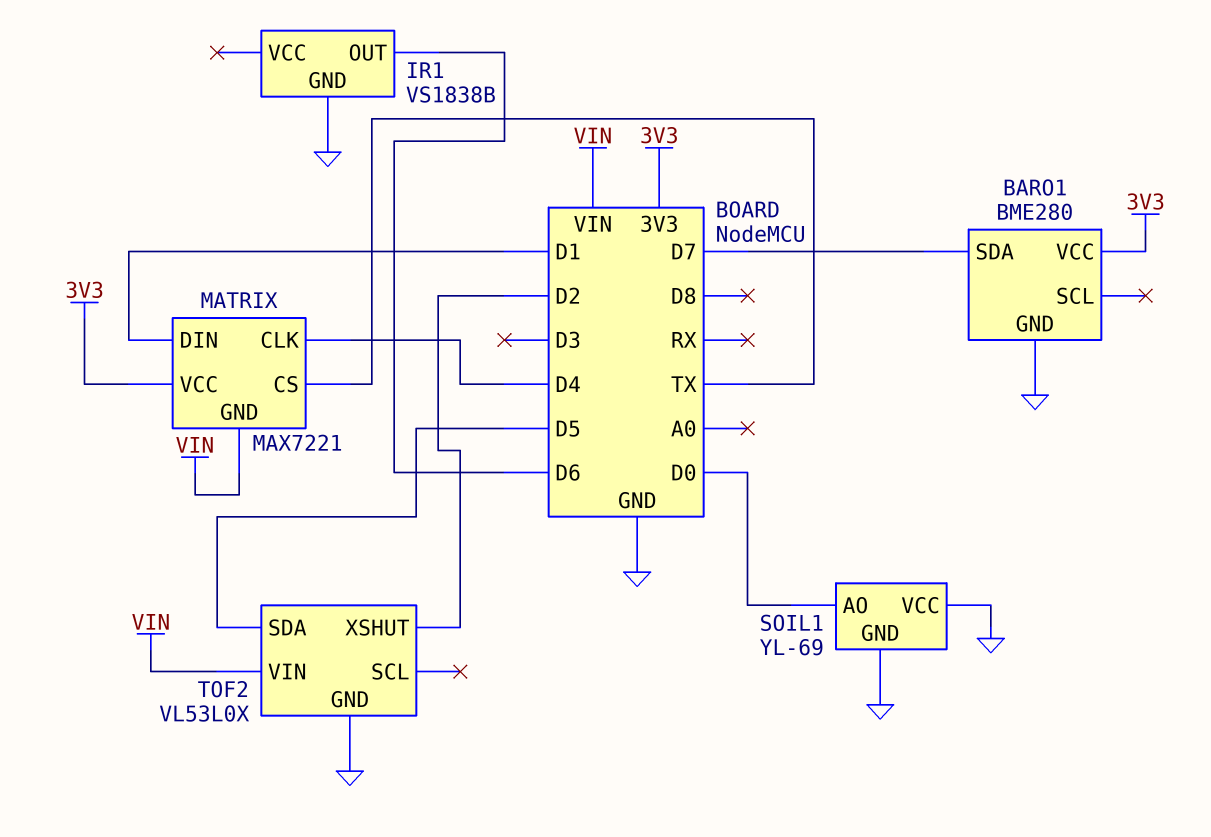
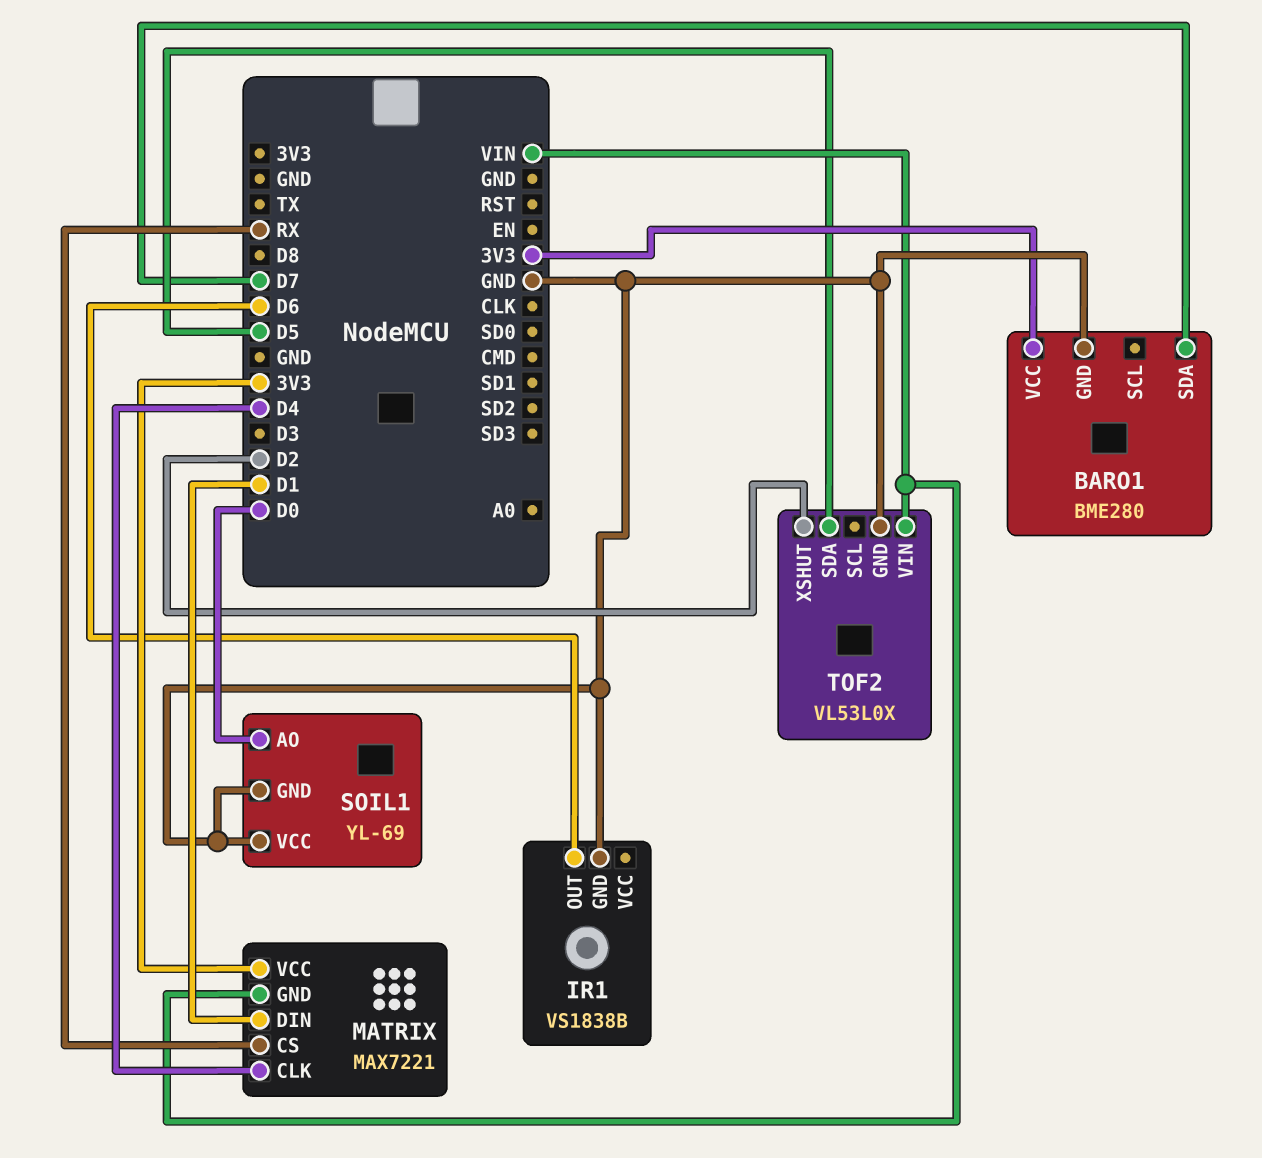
MATRIX pin CS: TX -> RX

